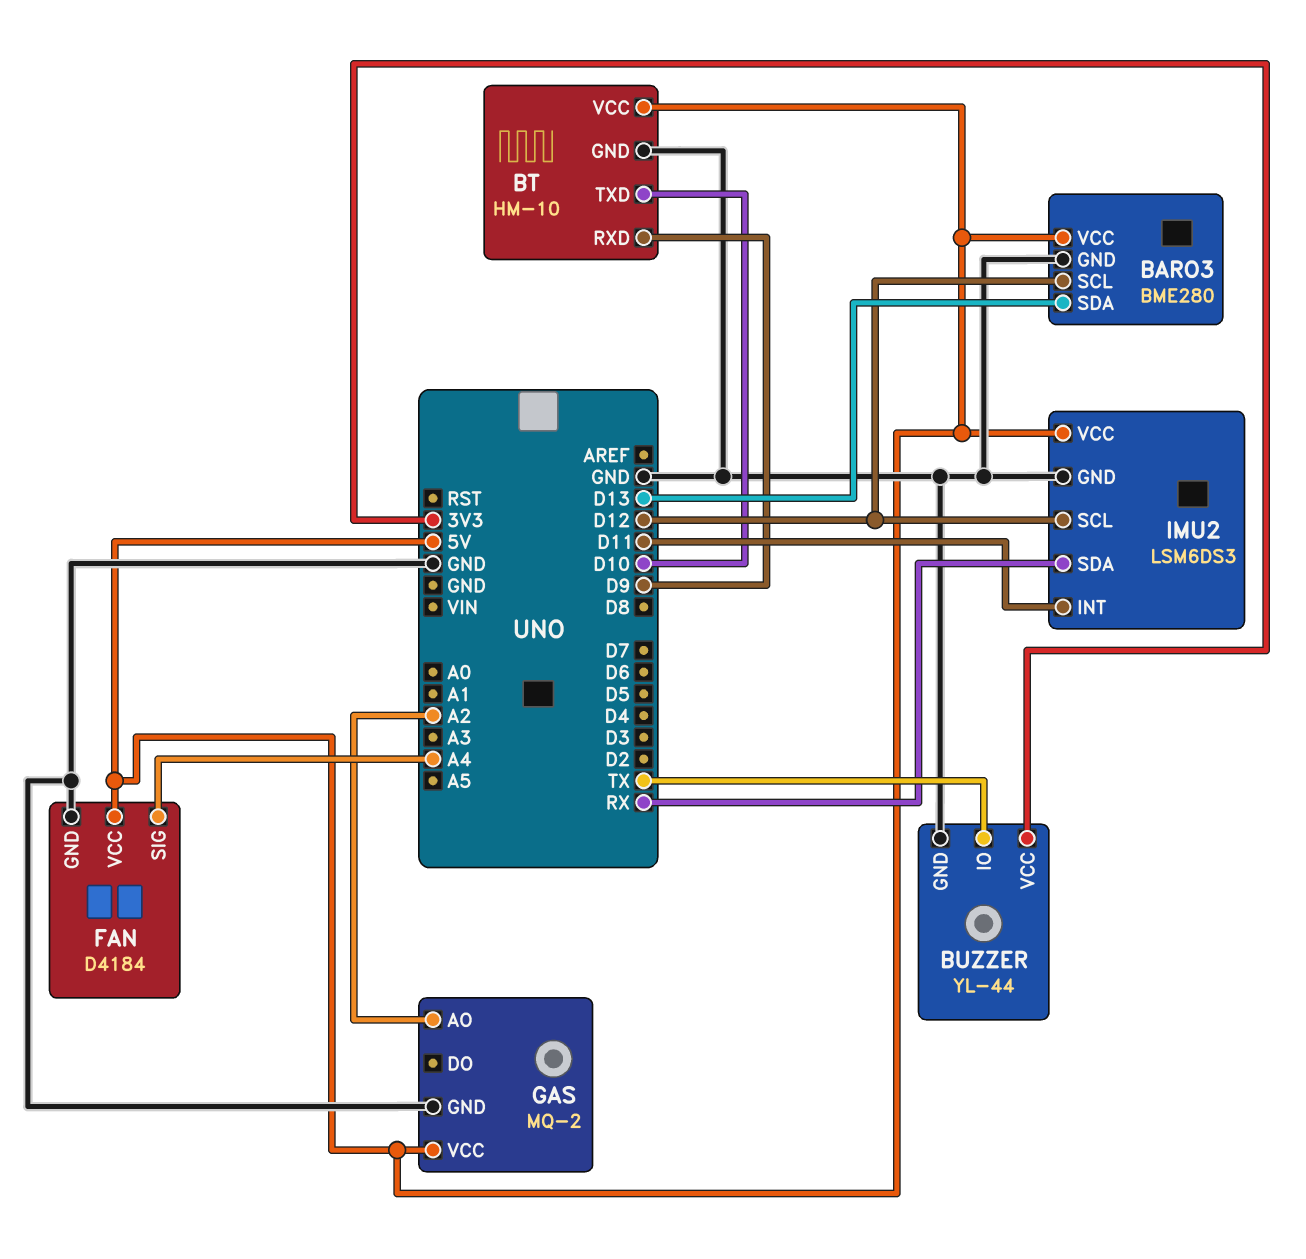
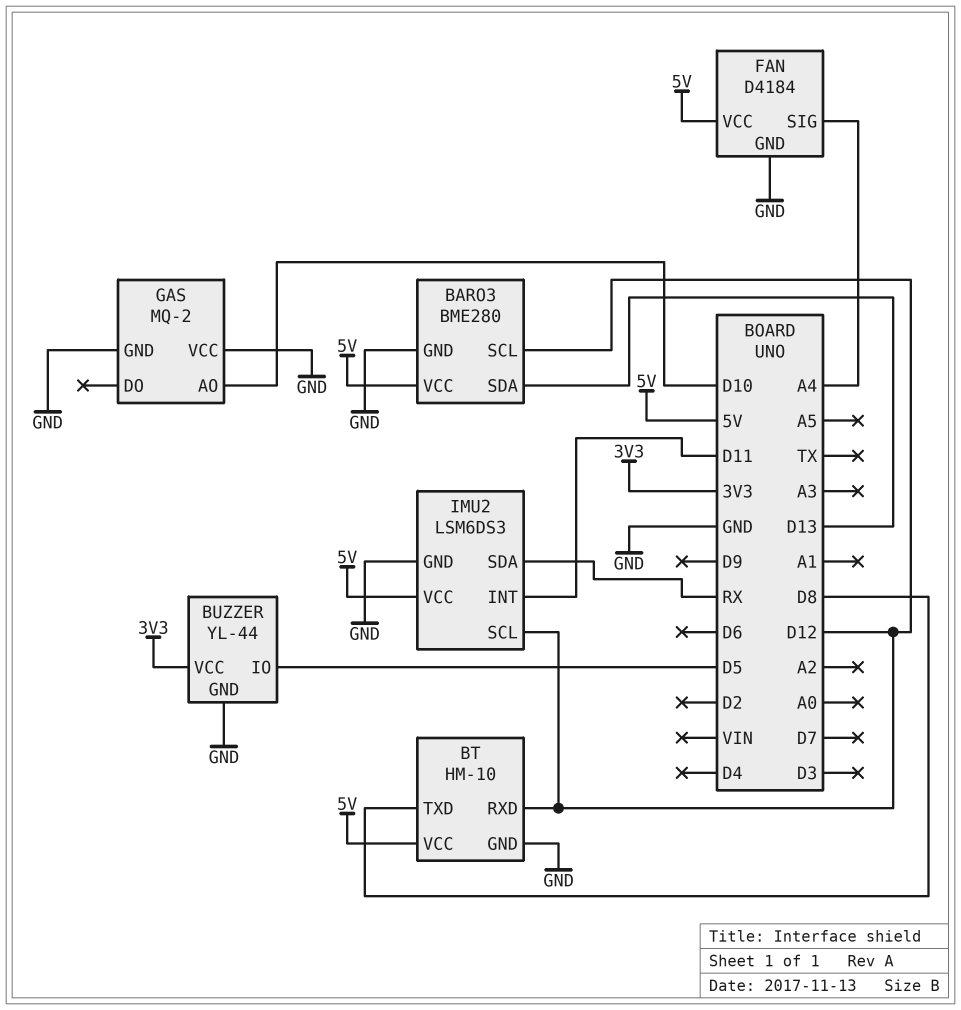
BT pin RXD: D9 -> D12
BT pin TXD: D10 -> D8
BUZZER pin IO: TX -> D5
GAS pin AO: A2 -> D10
GAS pin VCC: 5V -> GND

